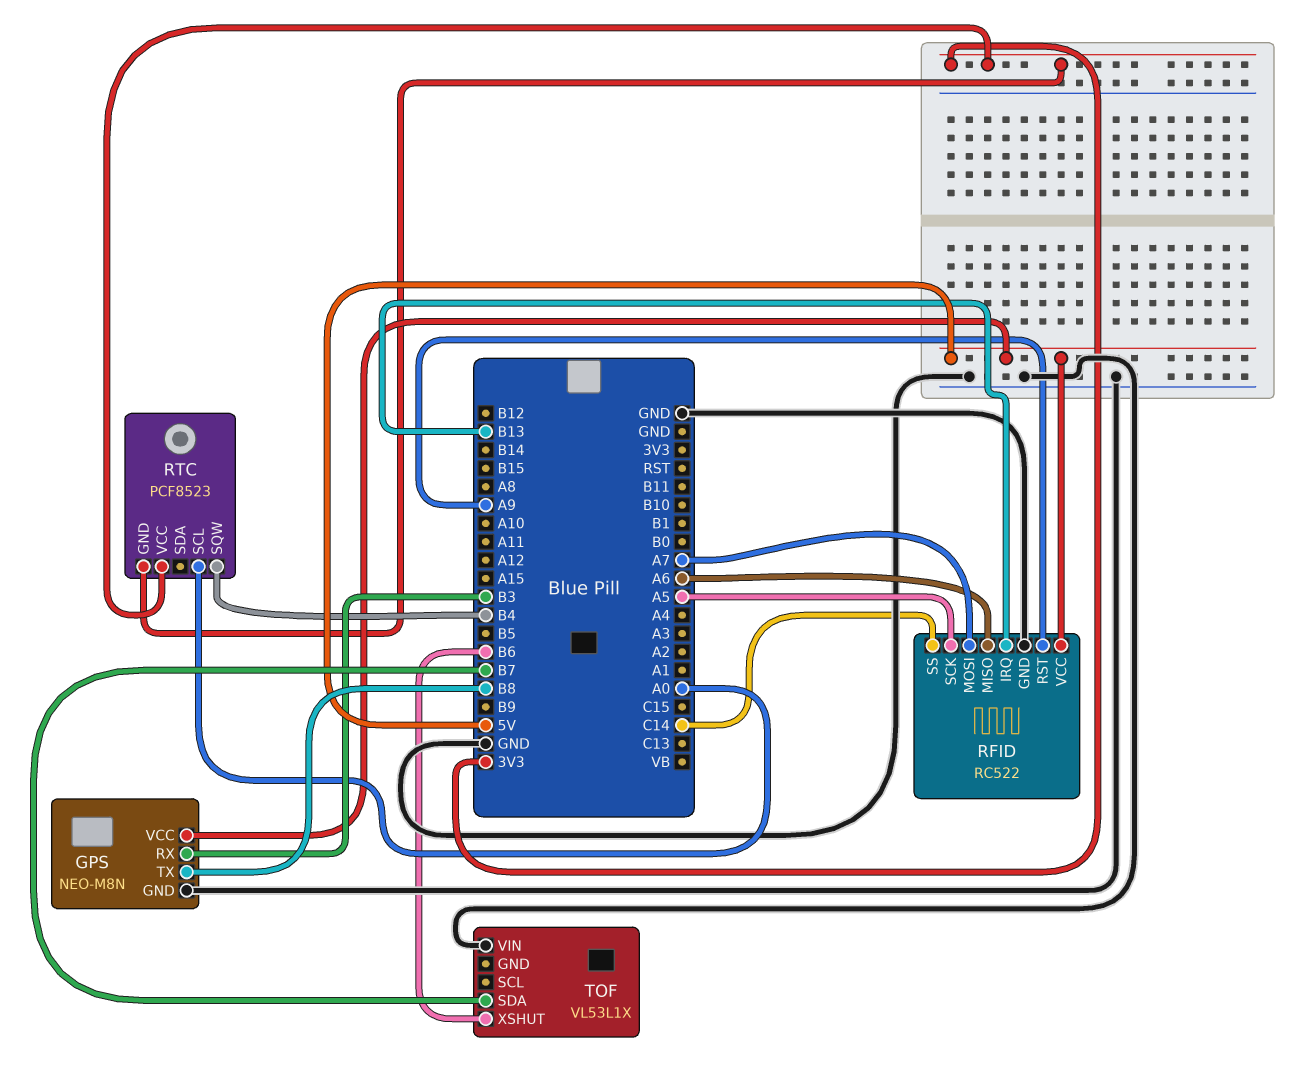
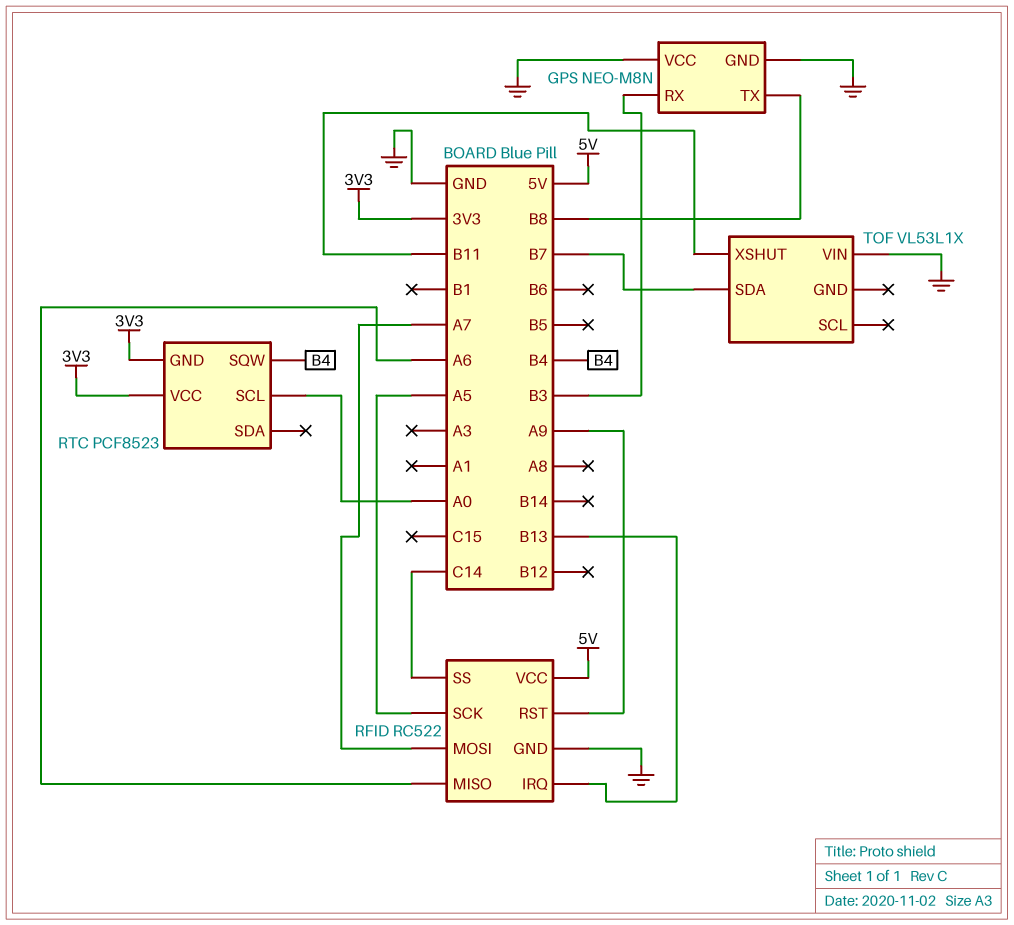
GPS pin VCC: 5V -> GND
TOF pin XSHUT: B6 -> B11

